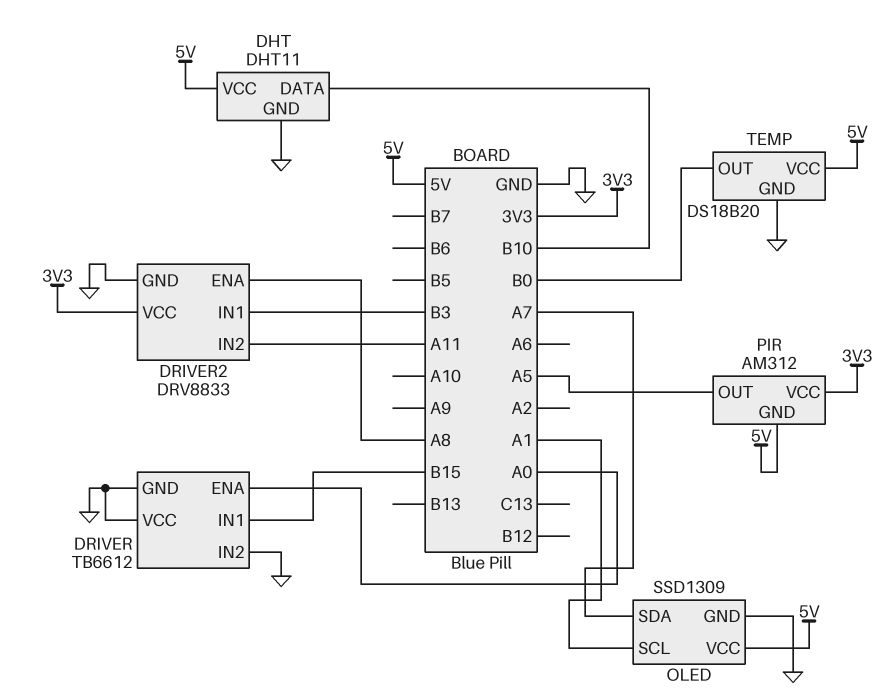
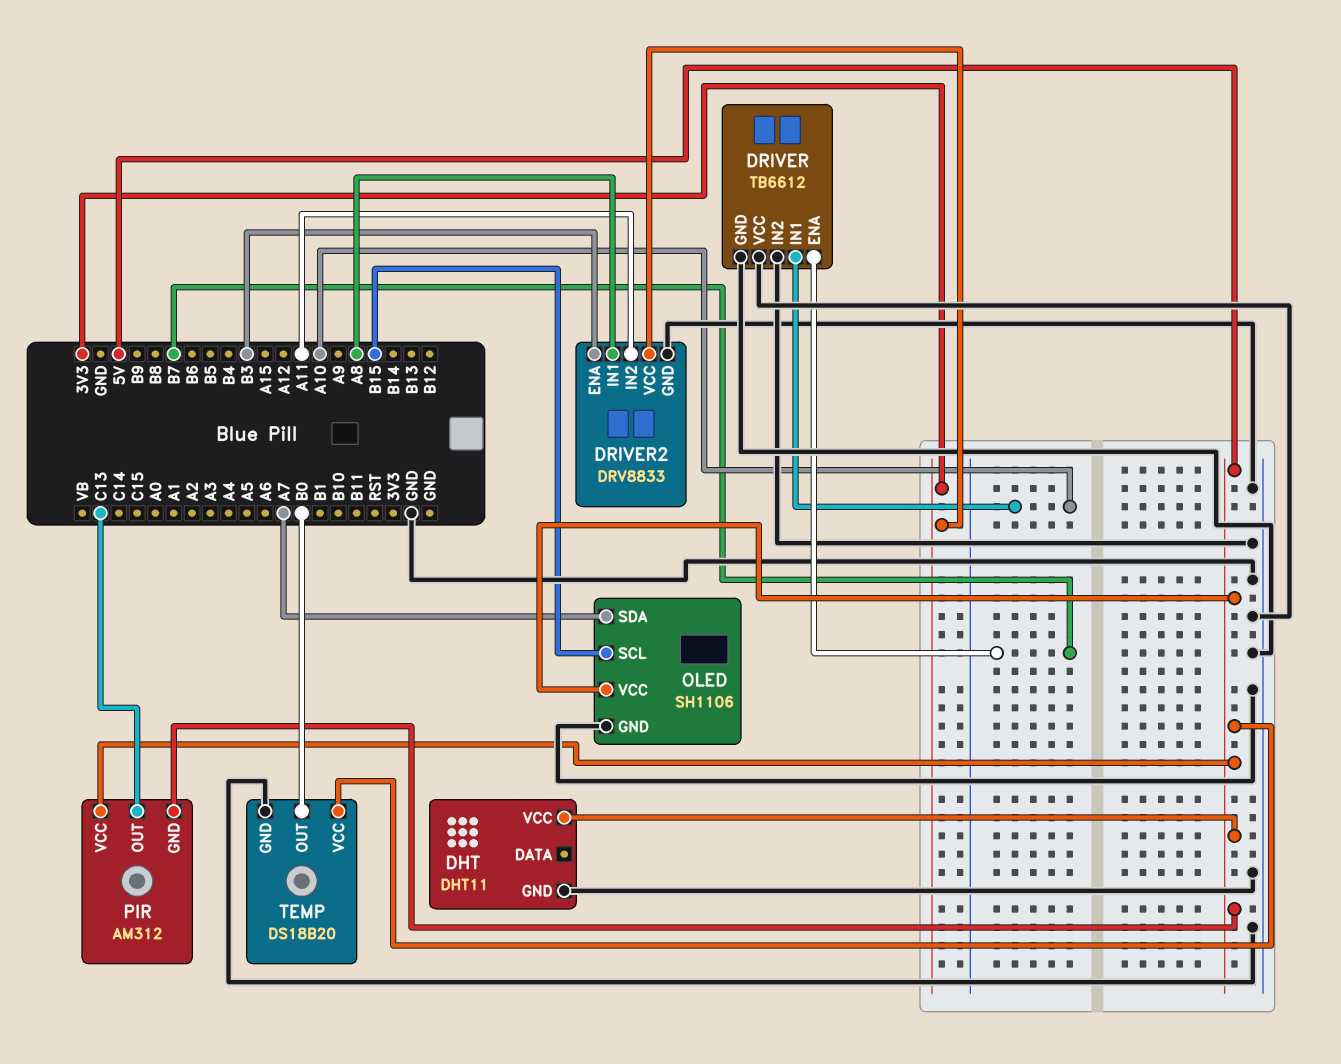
DHT pin DATA: B10 -> none
DRIVER pin ENA: A0 -> B7
DRIVER pin IN1: B15 -> A10
DRIVER2 pin ENA: A8 -> B3
DRIVER2 pin IN1: B3 -> A8
OLED: SSD1309 -> SH1106
OLED pin SCL: A1 -> B15
PIR pin OUT: A5 -> C13
PIR pin VCC: 3V3 -> 5V

